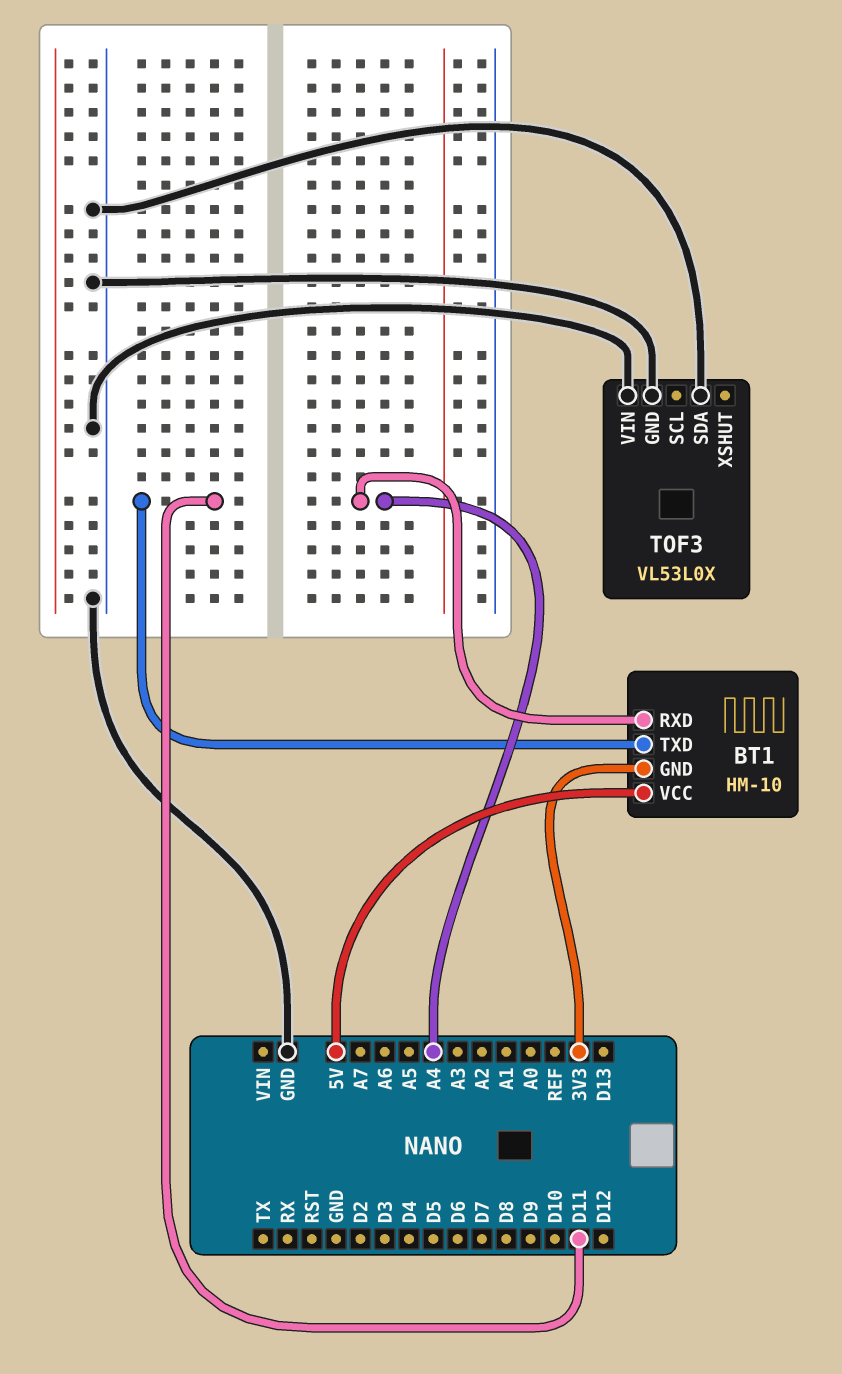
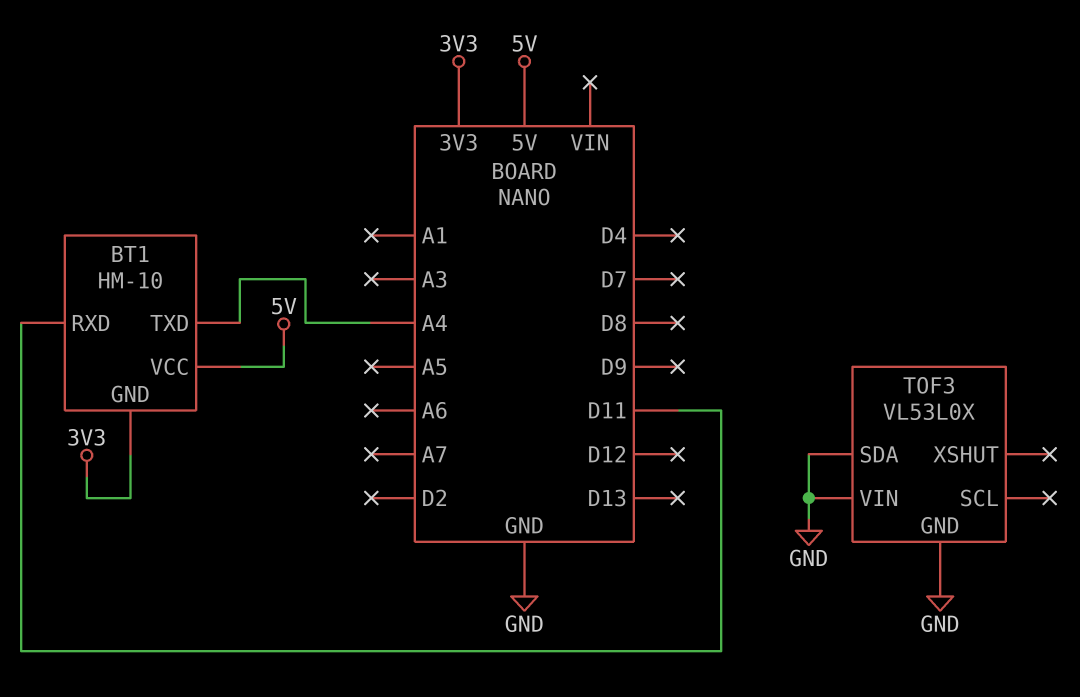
BT1 pin RXD: A4 -> D11
BT1 pin TXD: D11 -> A4

